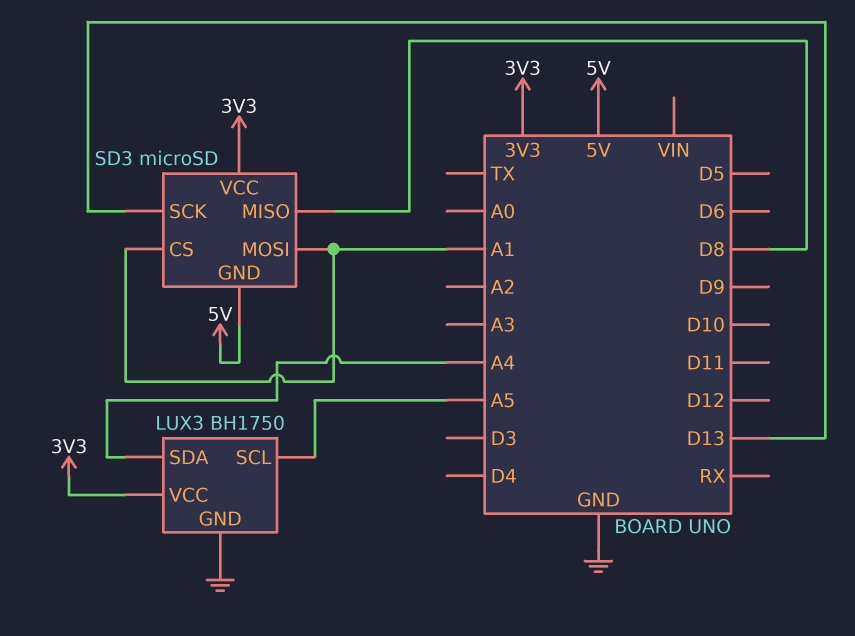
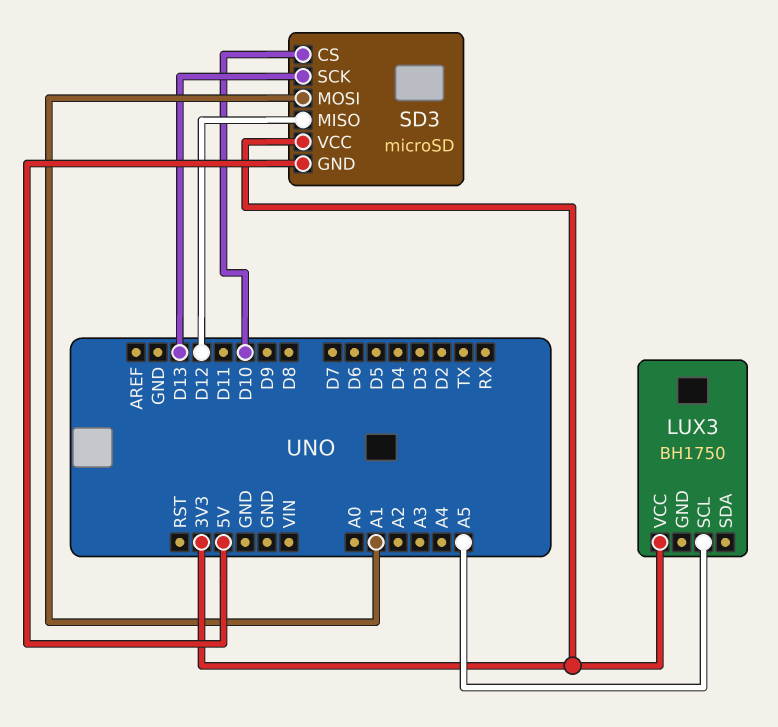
LUX3 pin GND: GND -> none
LUX3 pin SDA: A4 -> none
SD3 pin CS: A1 -> D10
SD3 pin MISO: D8 -> D12

